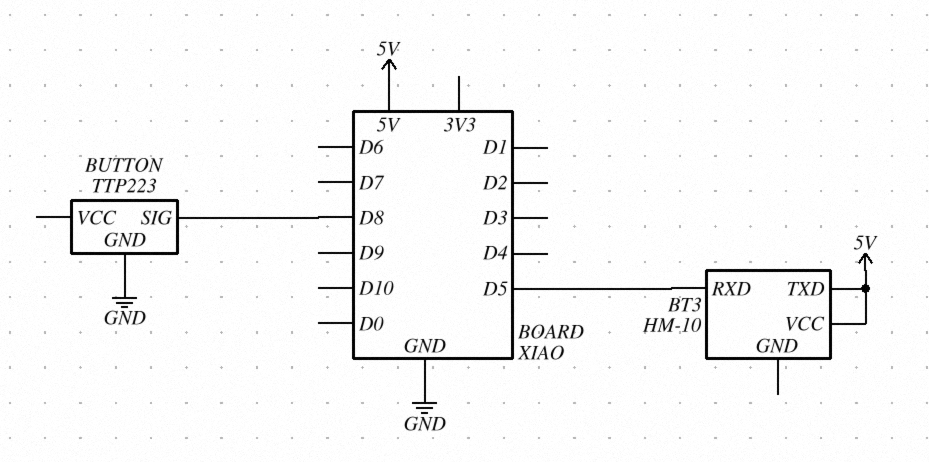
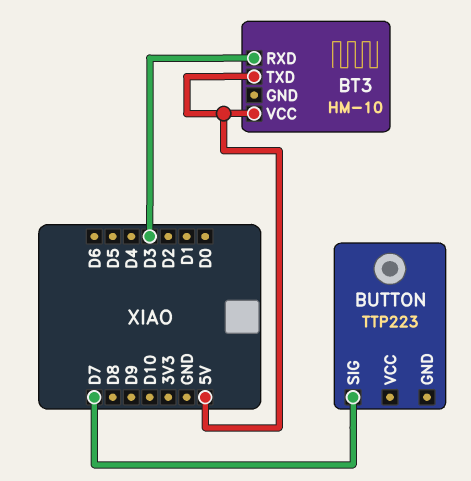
BT3 pin RXD: D5 -> D3
BUTTON pin GND: GND -> none
BUTTON pin SIG: D8 -> D7

